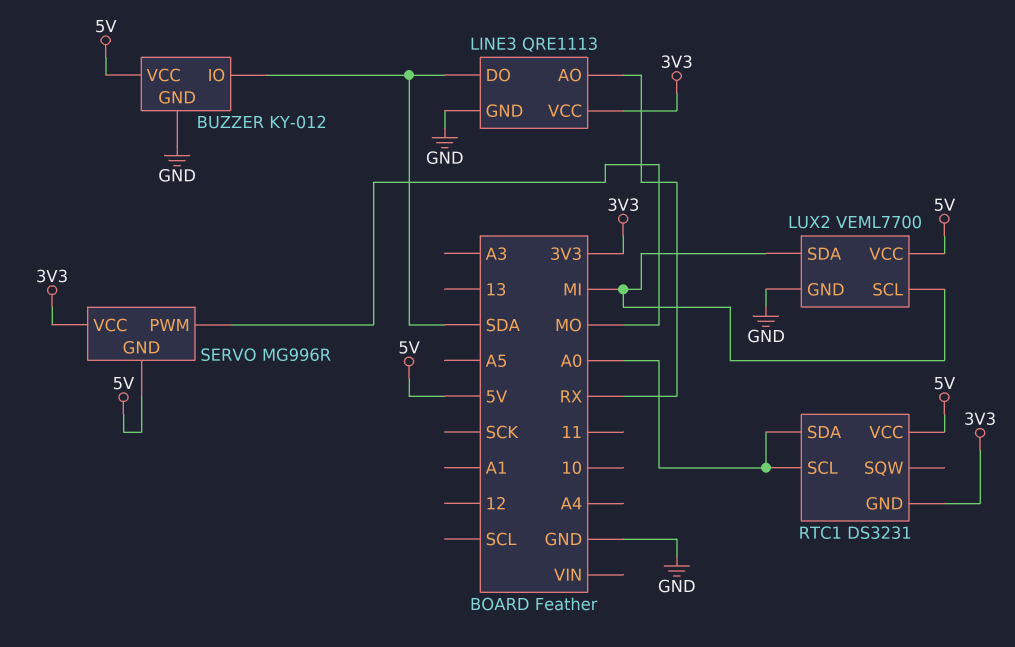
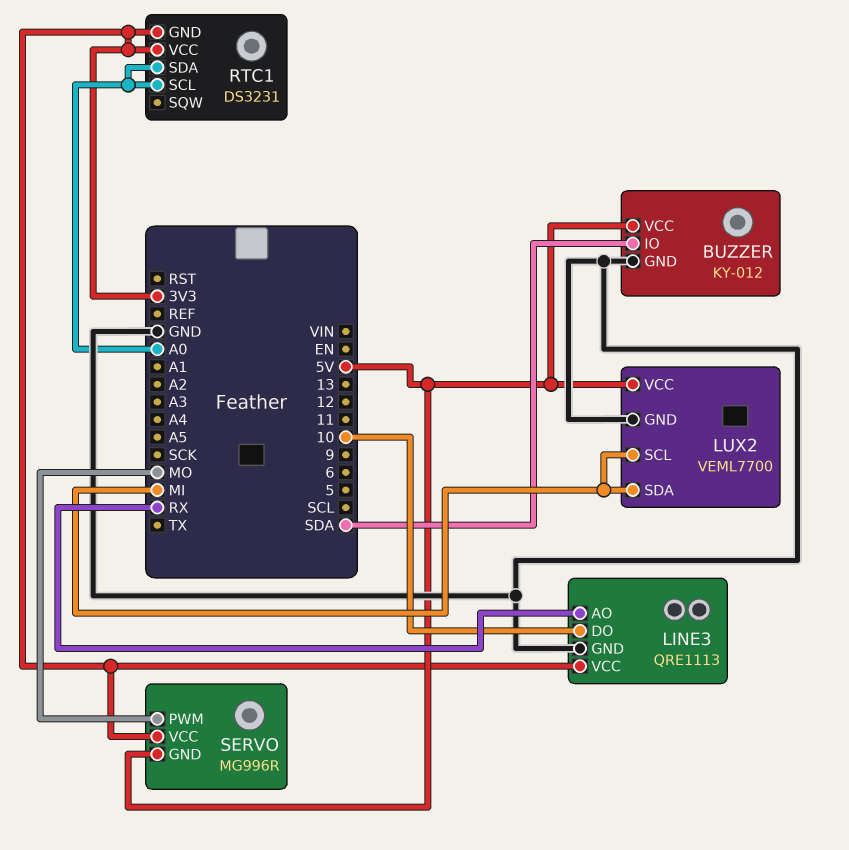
LINE3 pin DO: SDA -> 10
RTC1 pin VCC: 5V -> 3V3

